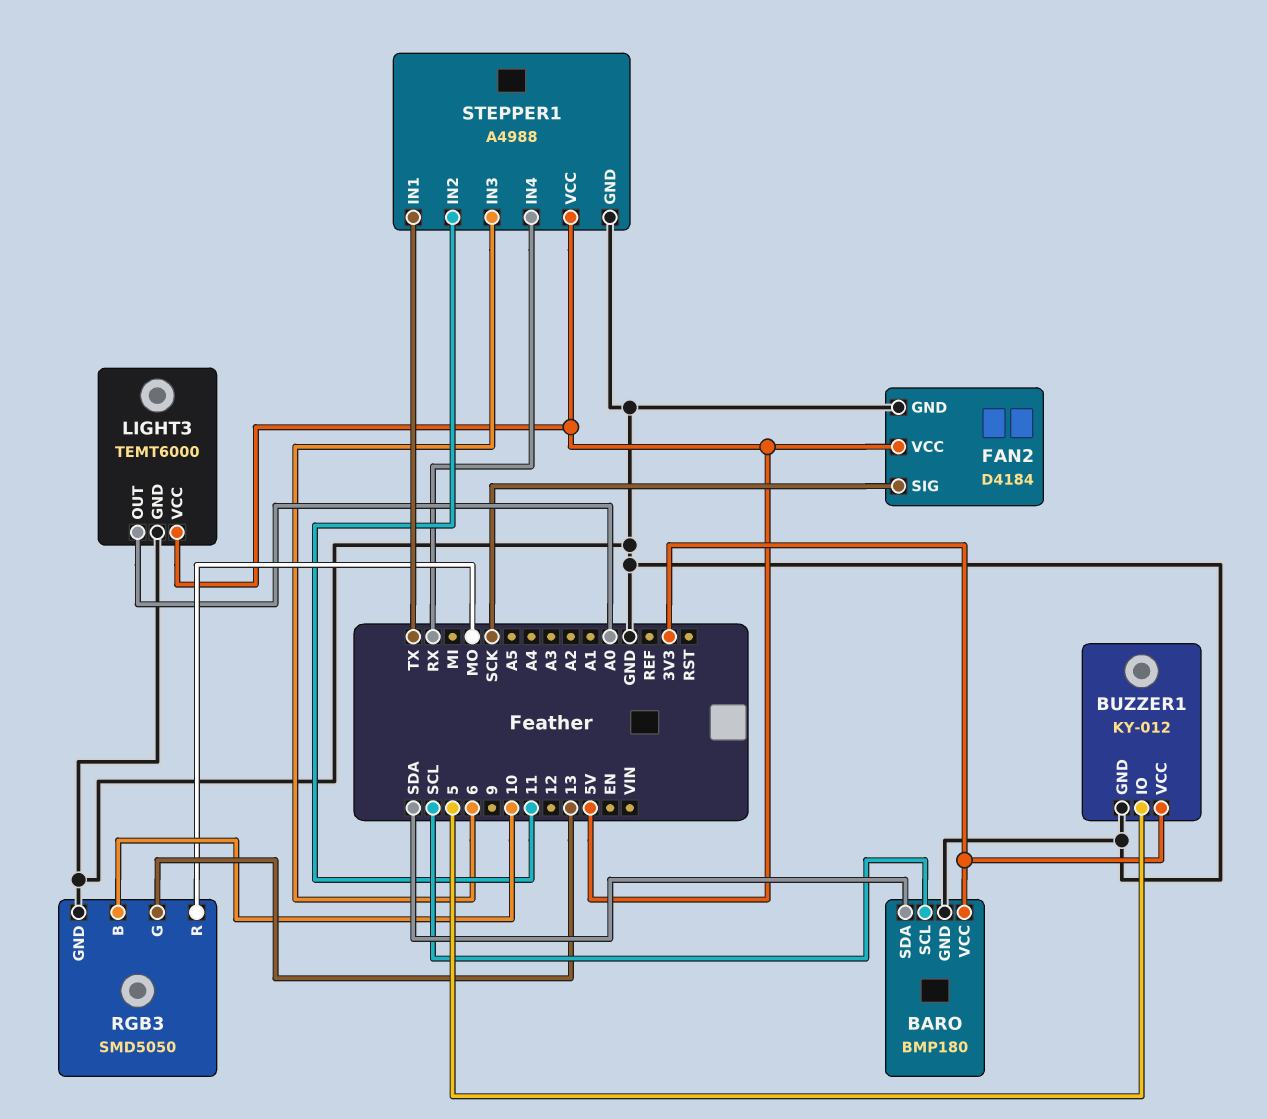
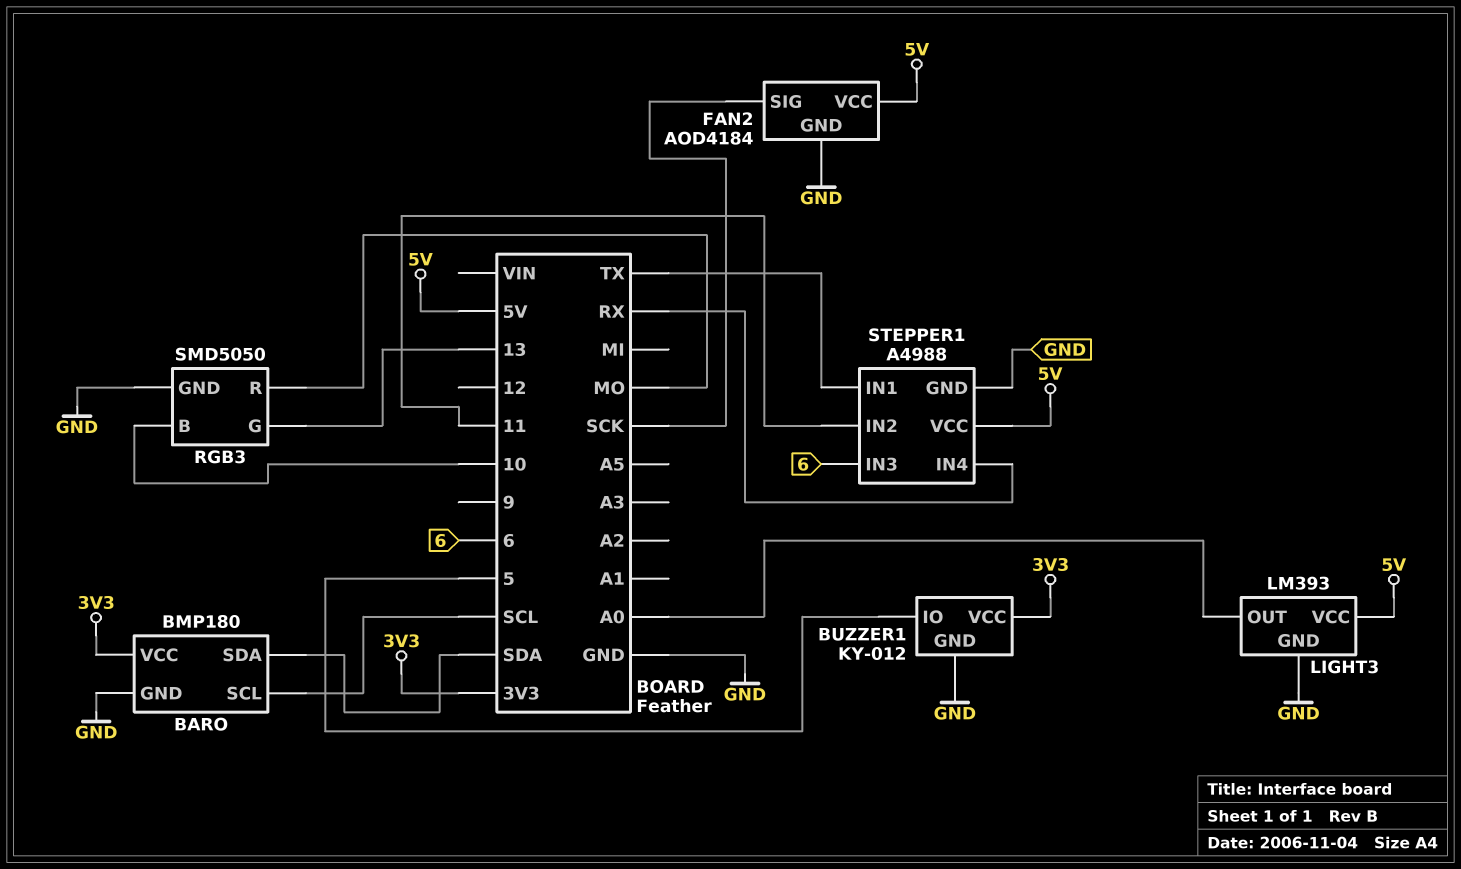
FAN2: D4184 -> AOD4184
LIGHT3: TEMT6000 -> LM393

